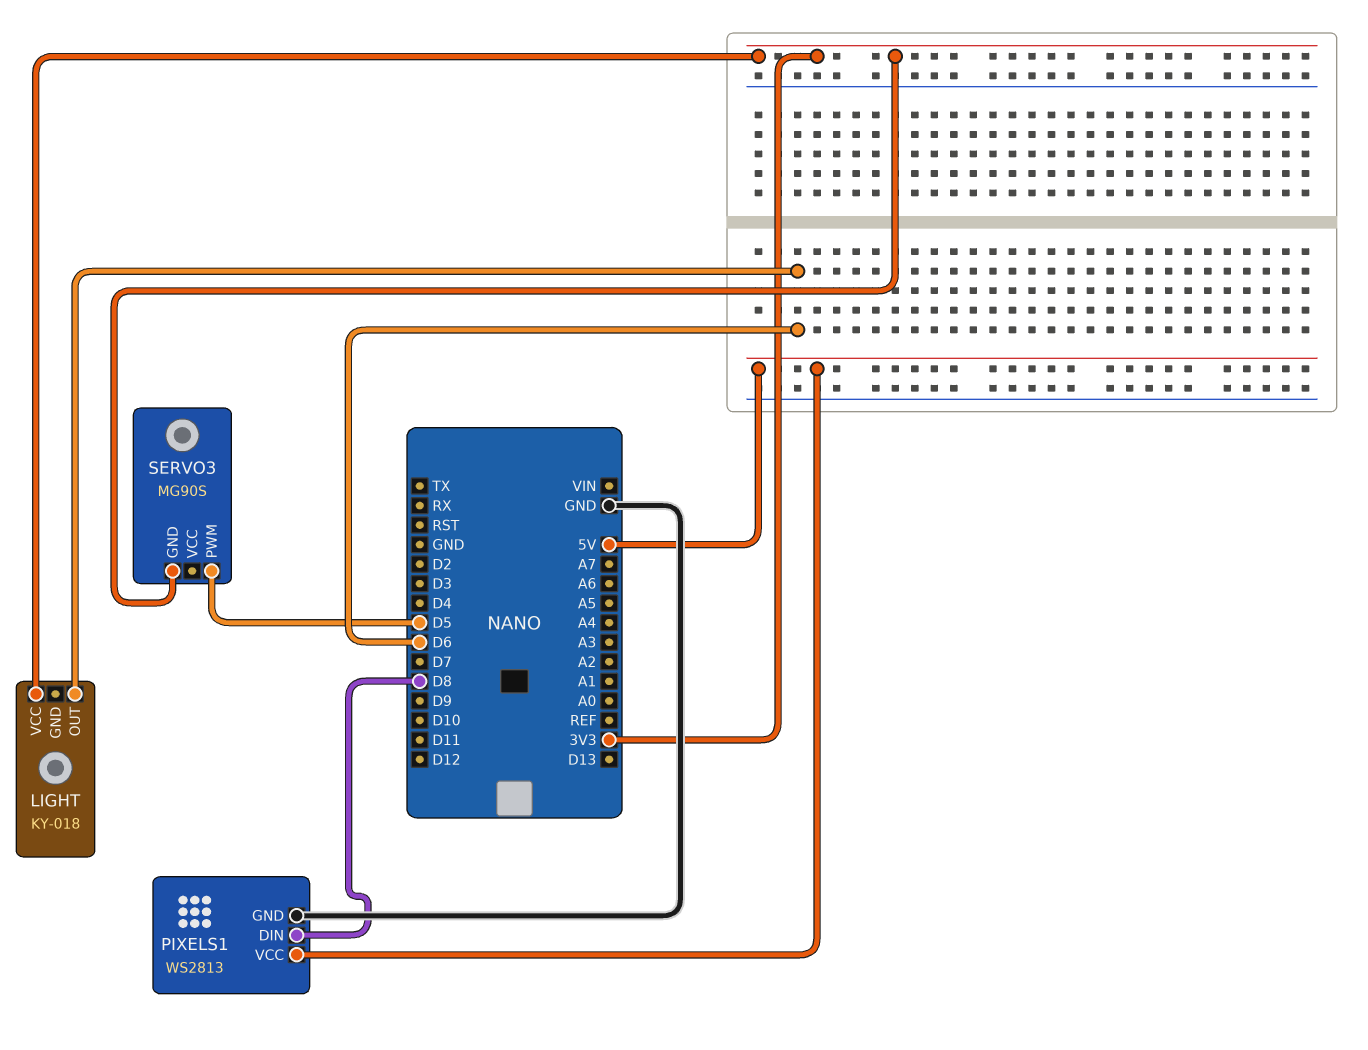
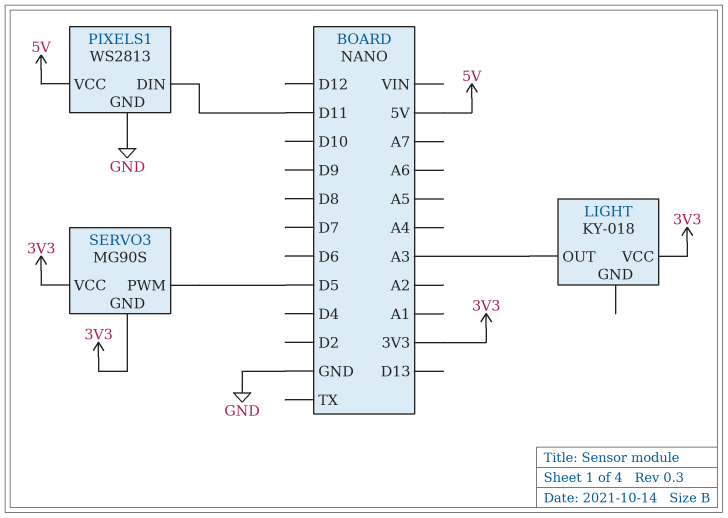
LIGHT pin OUT: D6 -> A3
PIXELS1 pin DIN: D8 -> D11
SERVO3 pin VCC: none -> 3V3

